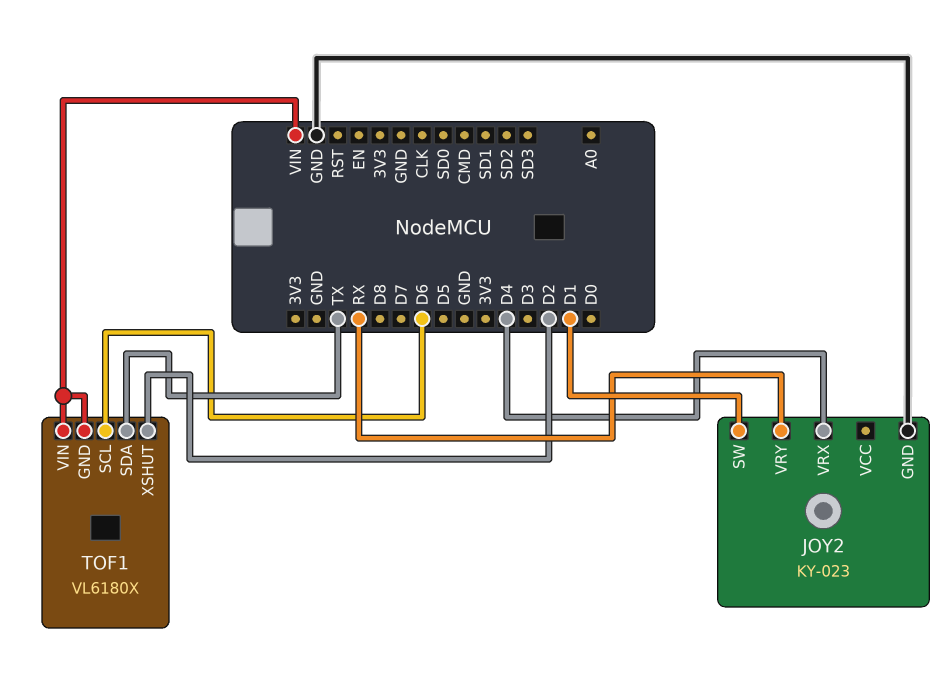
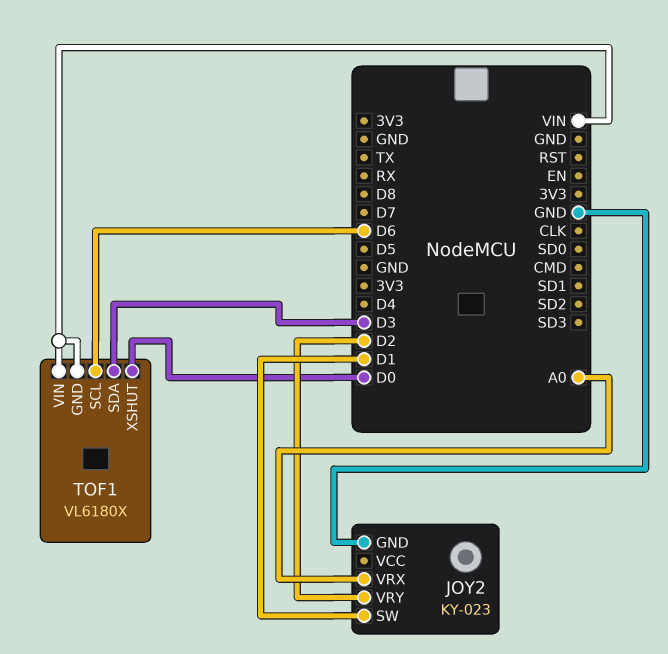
JOY2 pin VRX: D4 -> A0
JOY2 pin VRY: RX -> D2
TOF1 pin SDA: TX -> D3
TOF1 pin XSHUT: D2 -> D0

